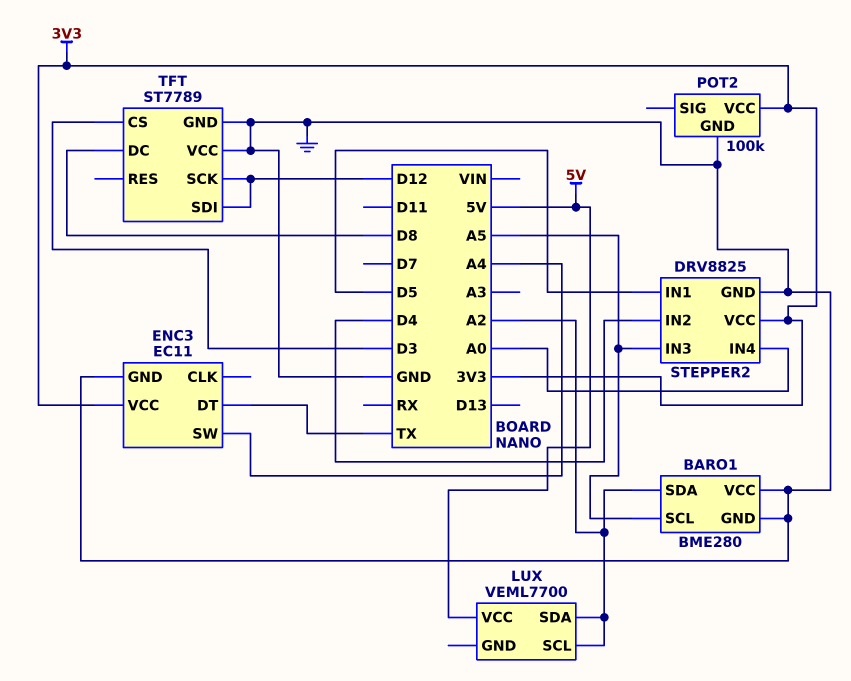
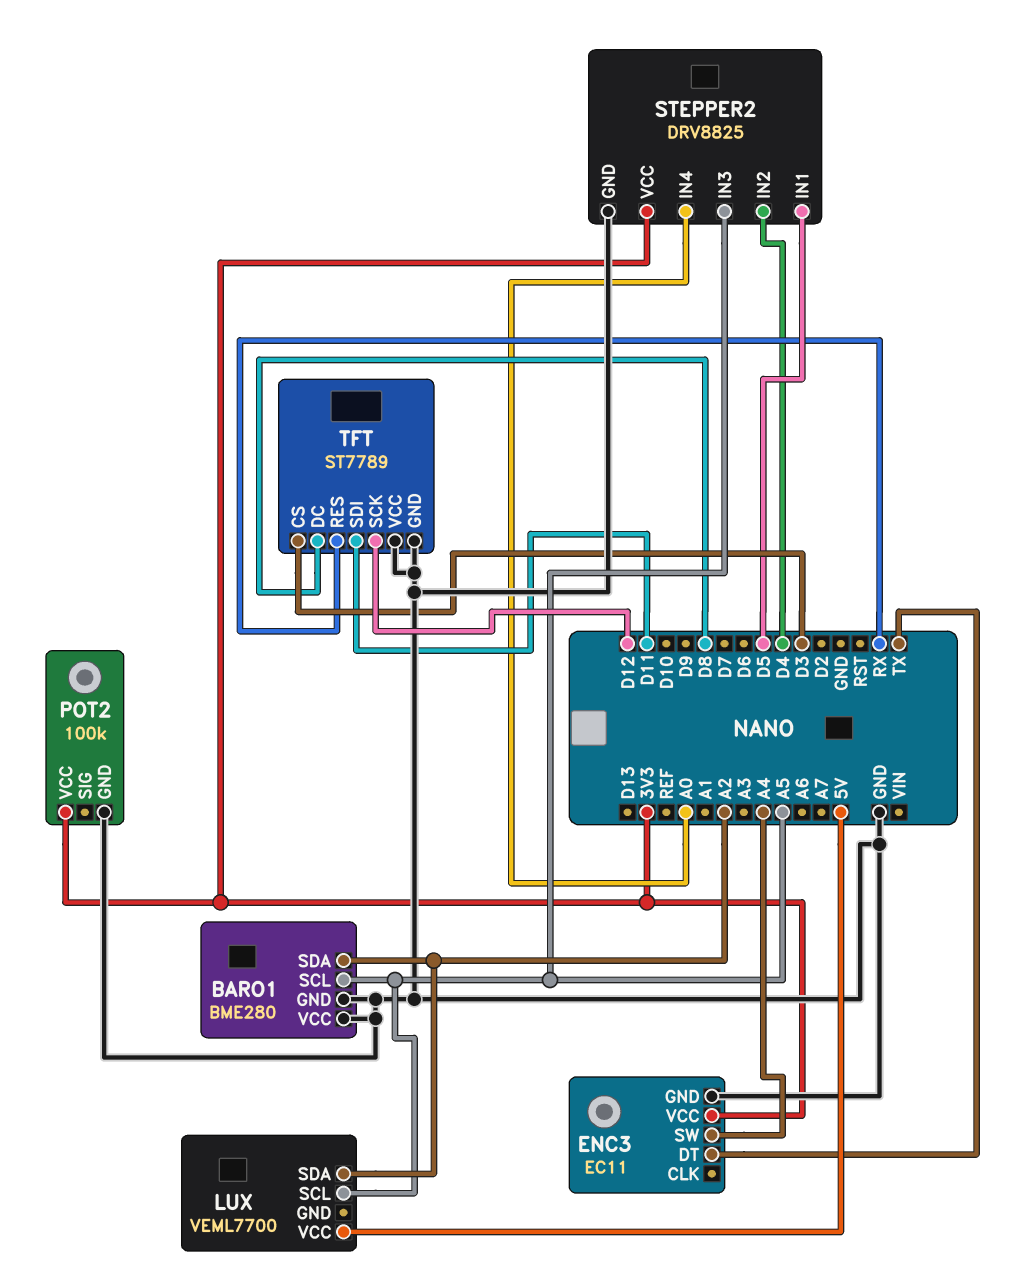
LUX pin SCL: A2 -> A5
TFT pin RES: none -> RX
TFT pin SDI: D12 -> D11

